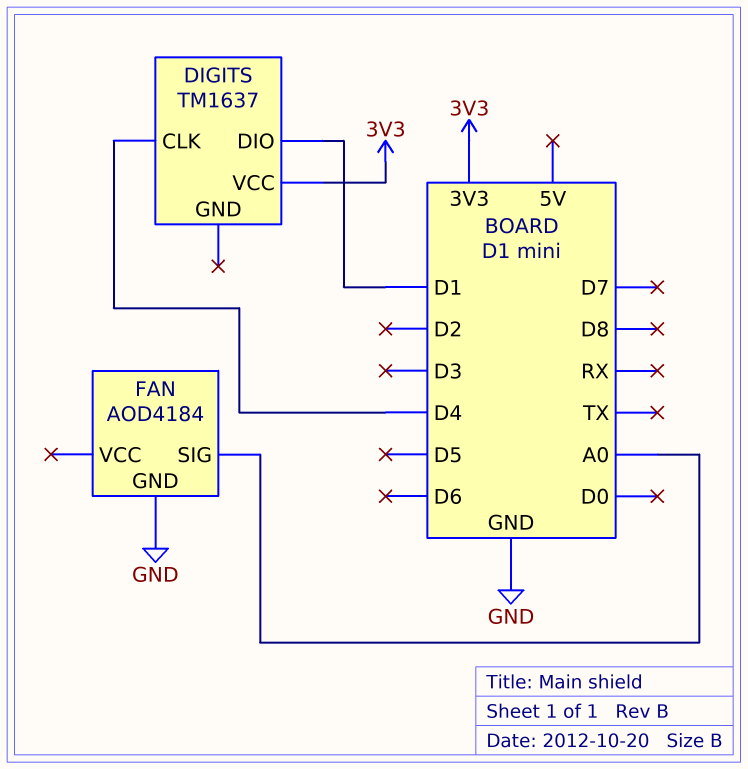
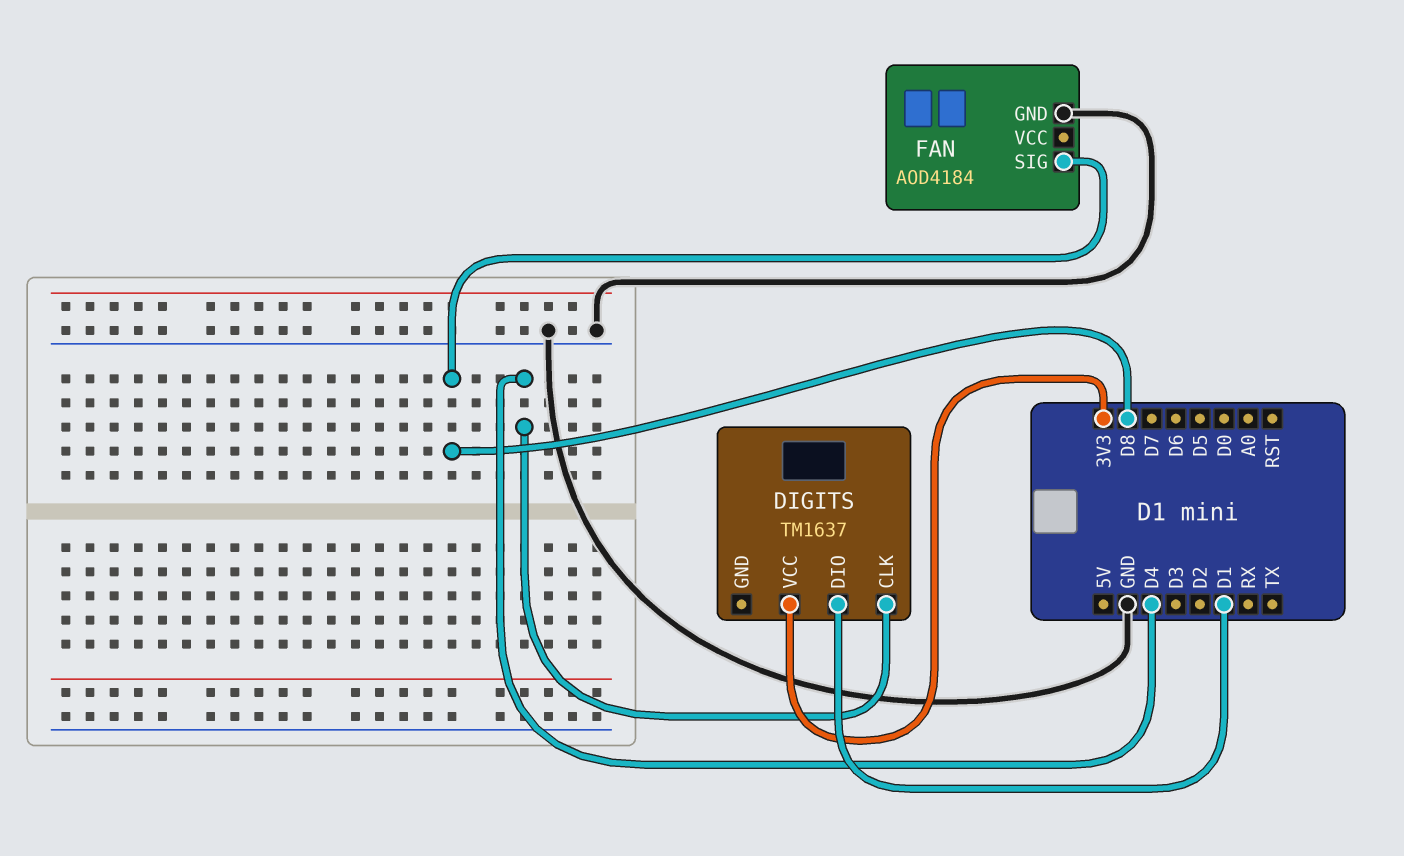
FAN pin SIG: A0 -> D8

